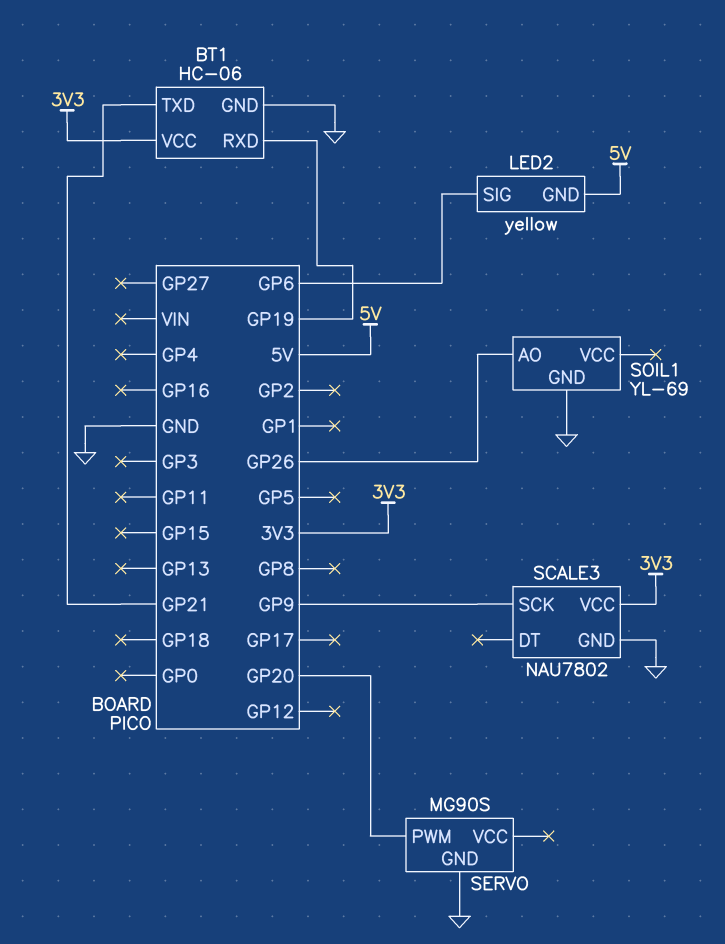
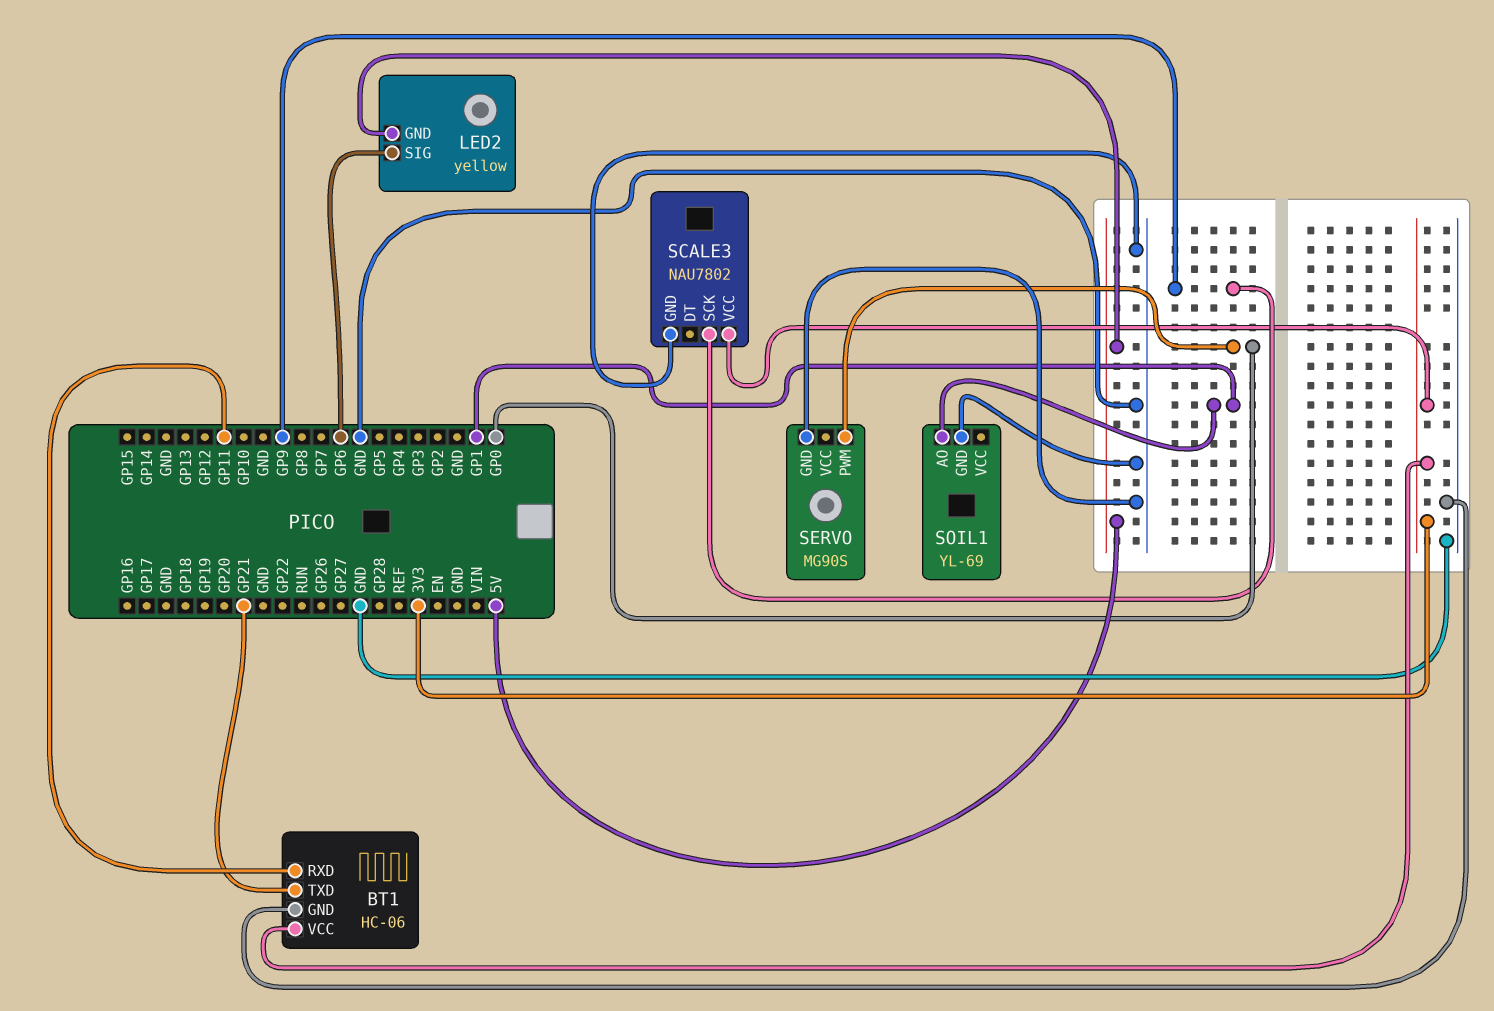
BT1 pin RXD: GP19 -> GP11
SERVO pin PWM: GP20 -> GP0
SOIL1 pin AO: GP26 -> GP1

